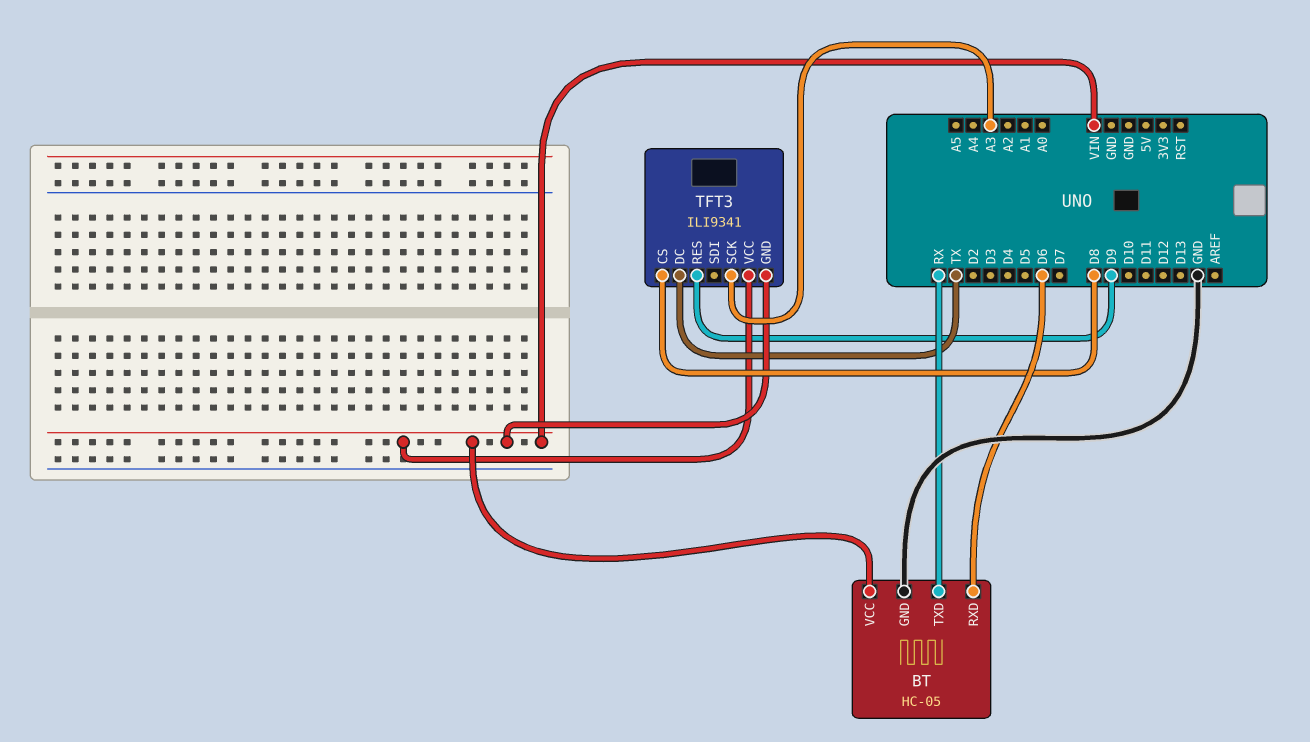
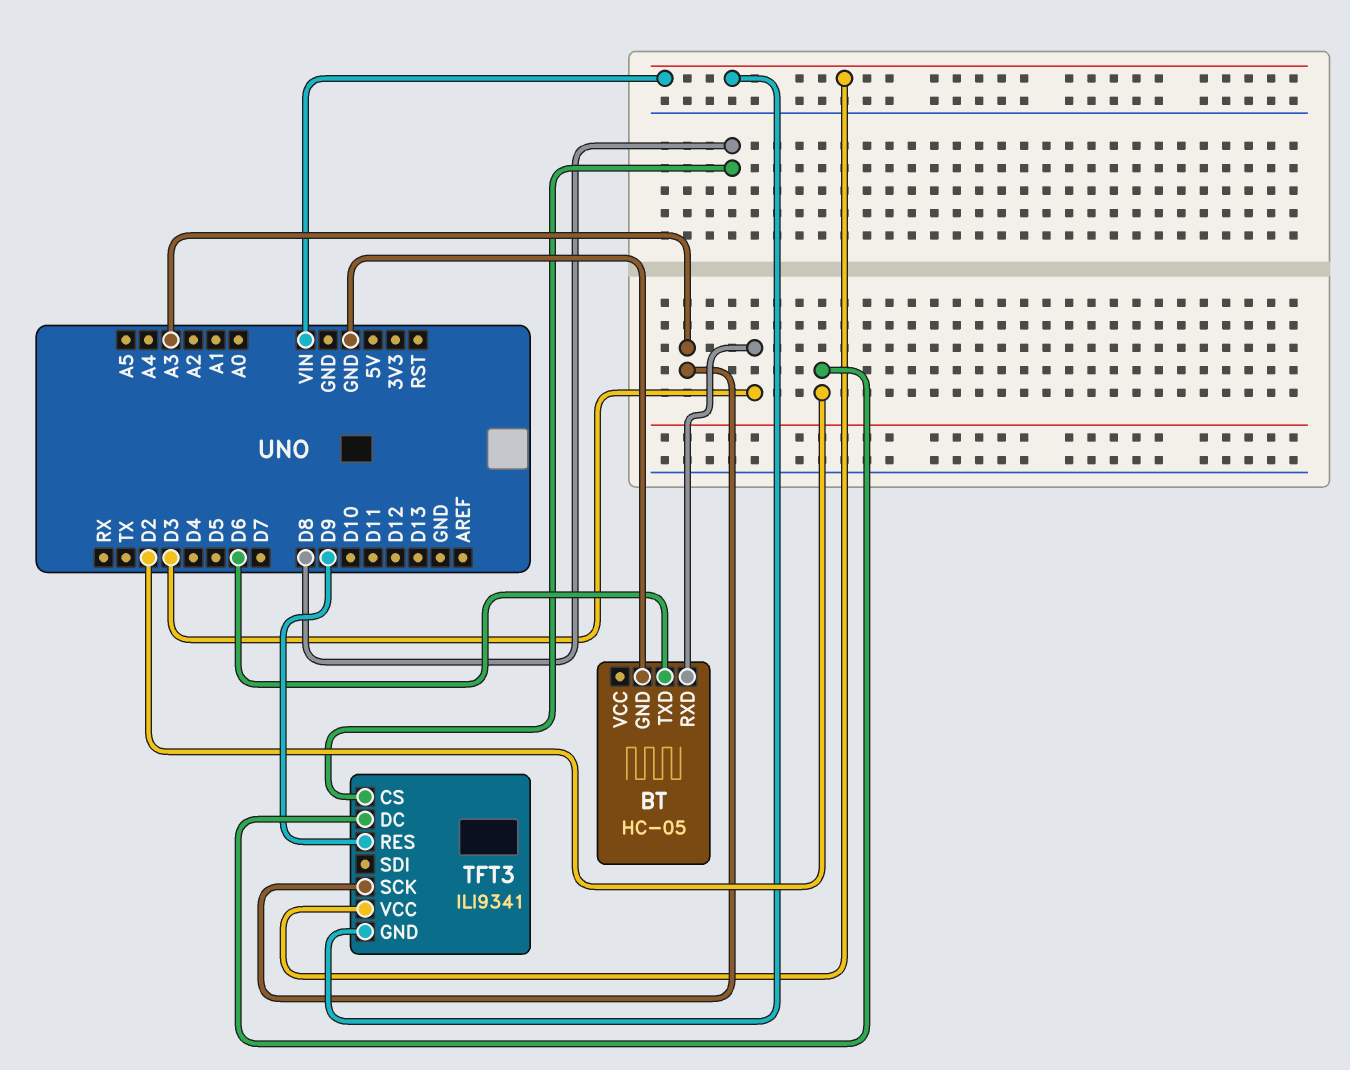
BT pin RXD: D6 -> D3
BT pin TXD: RX -> D6
BT pin VCC: VIN -> none
TFT3 pin DC: TX -> D2

